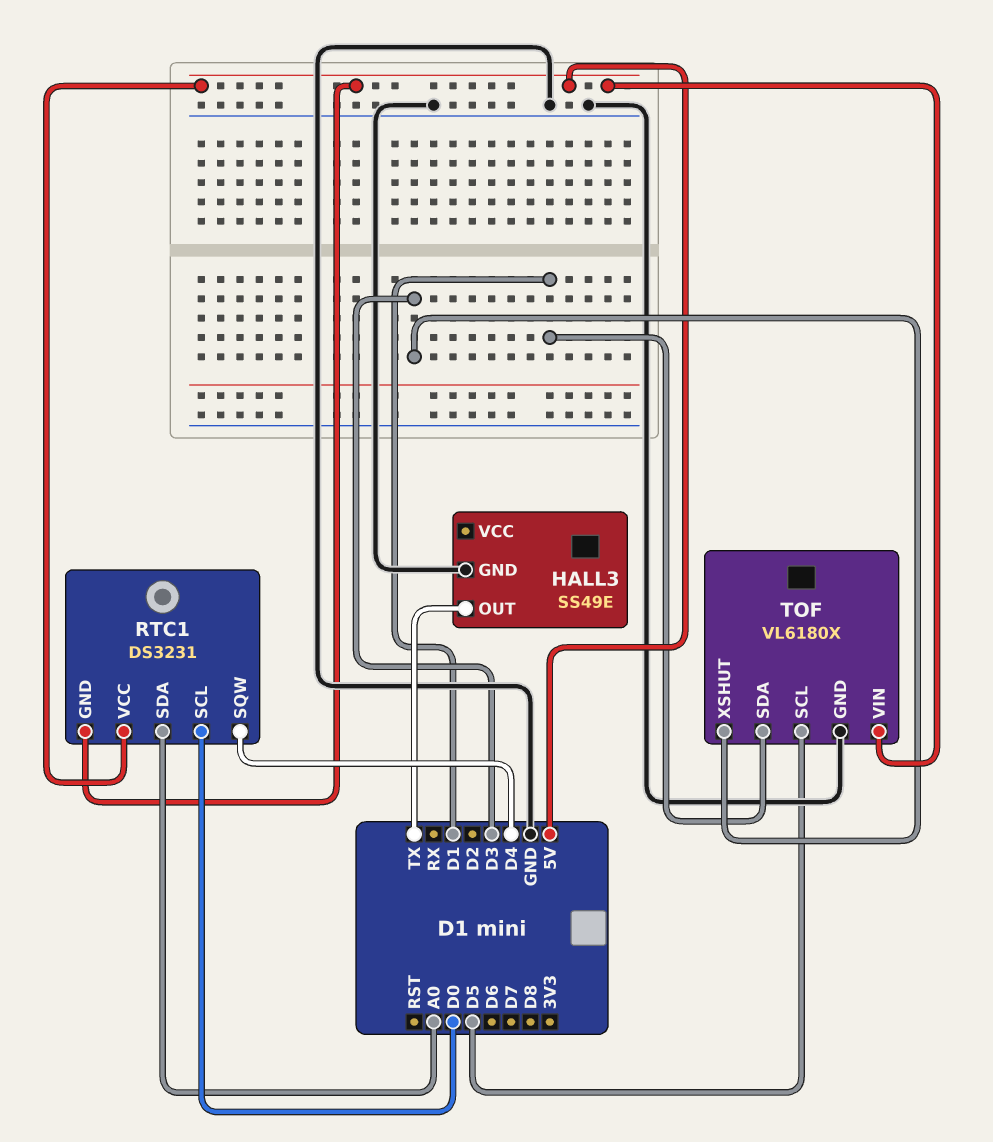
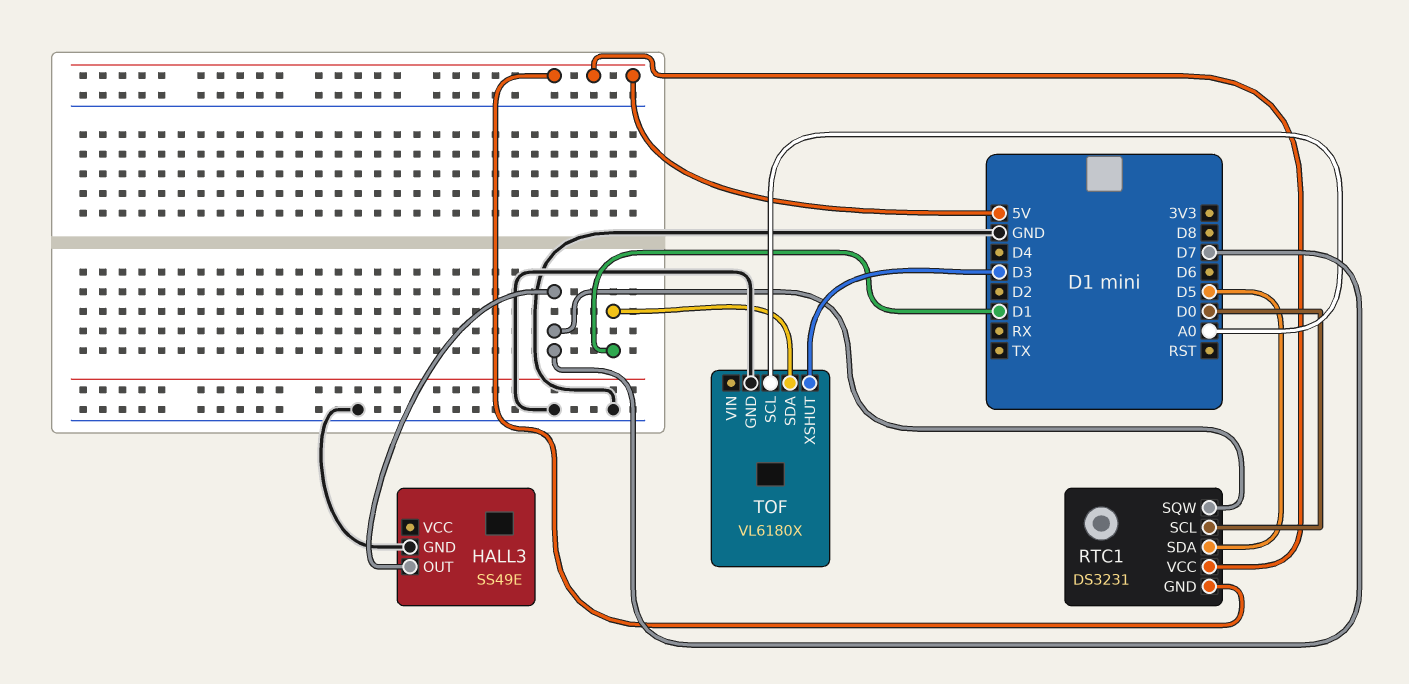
HALL3 pin OUT: TX -> D7
RTC1 pin SDA: A0 -> D5
RTC1 pin SQW: D4 -> D7
TOF pin SCL: D5 -> A0
TOF pin VIN: 5V -> none

